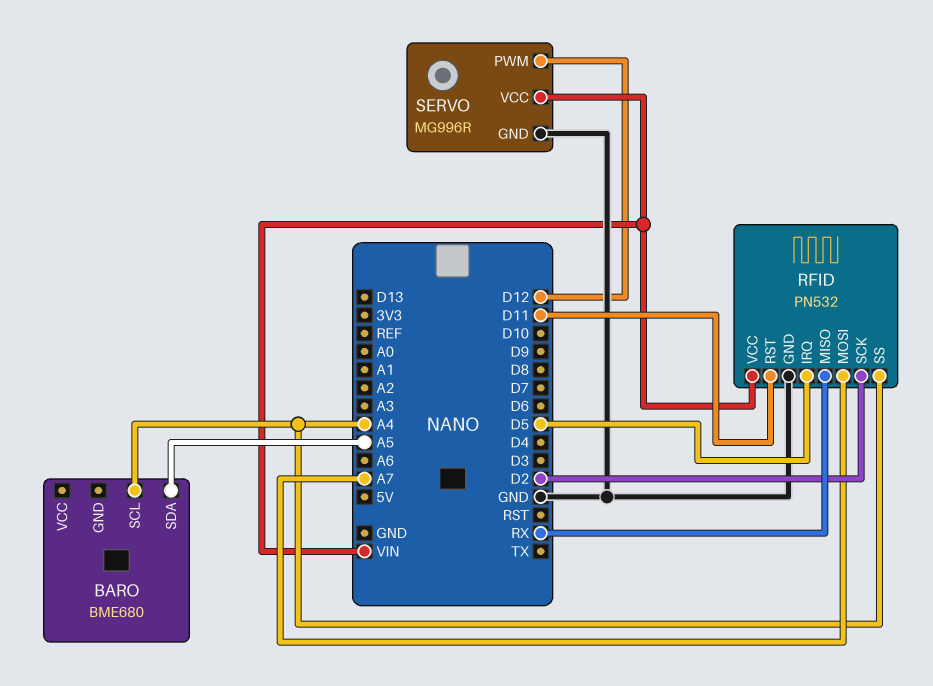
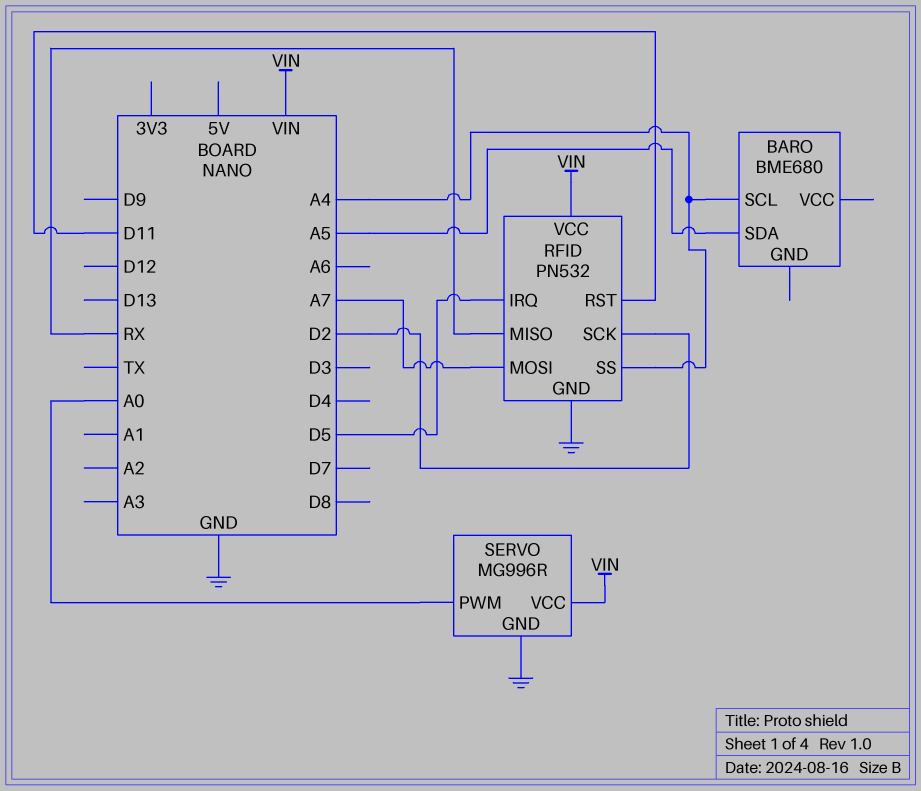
SERVO pin PWM: D12 -> A0

